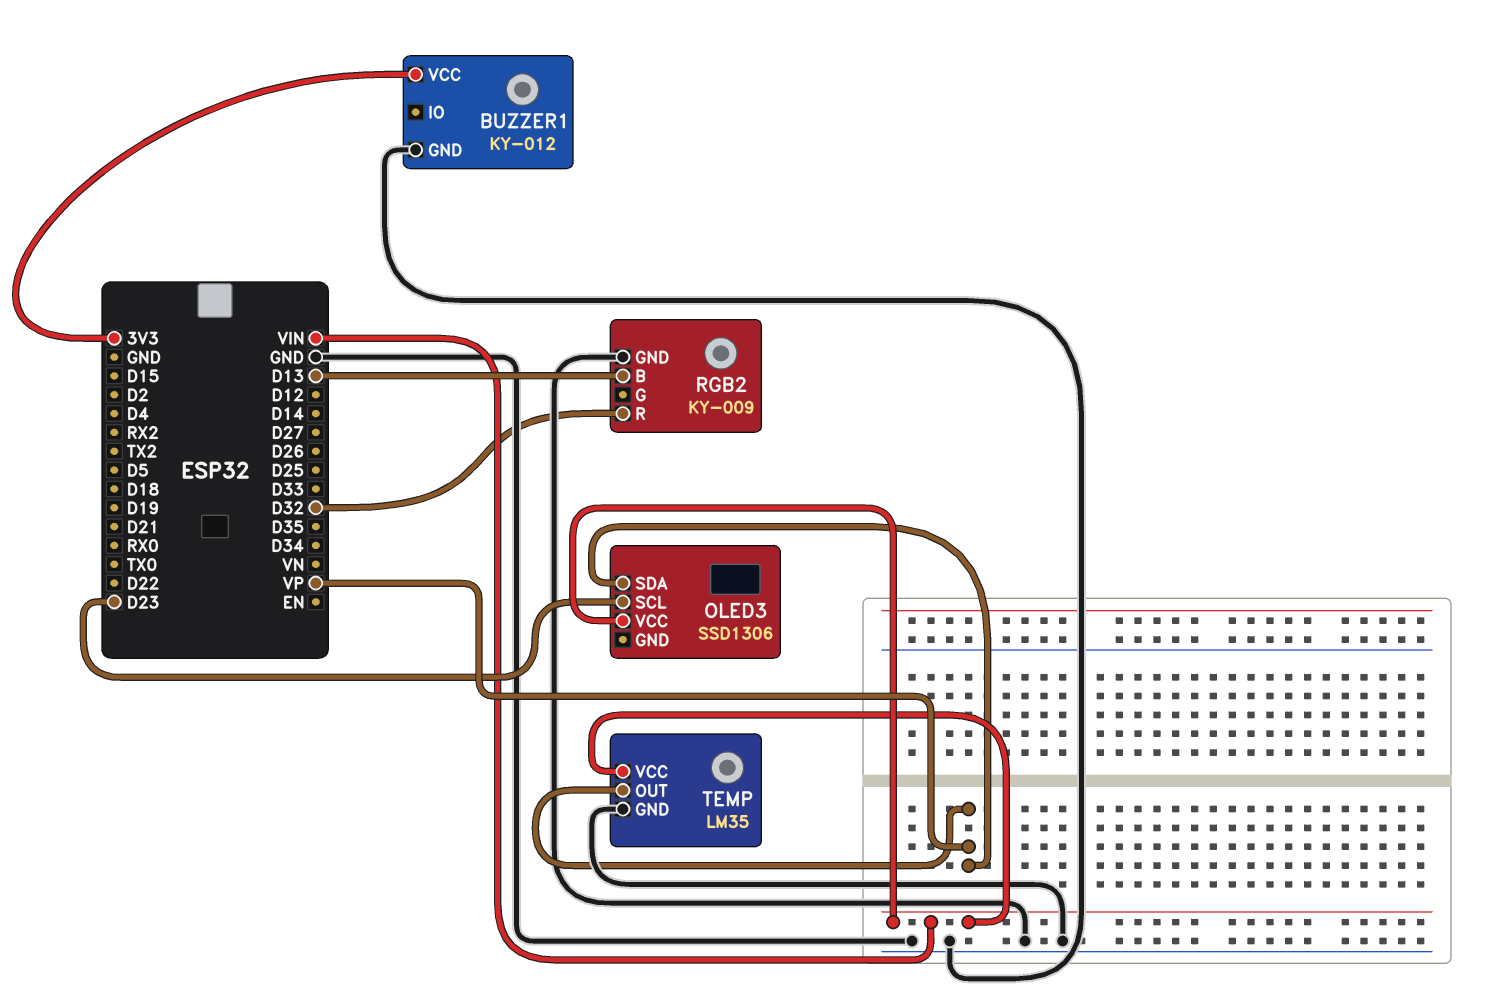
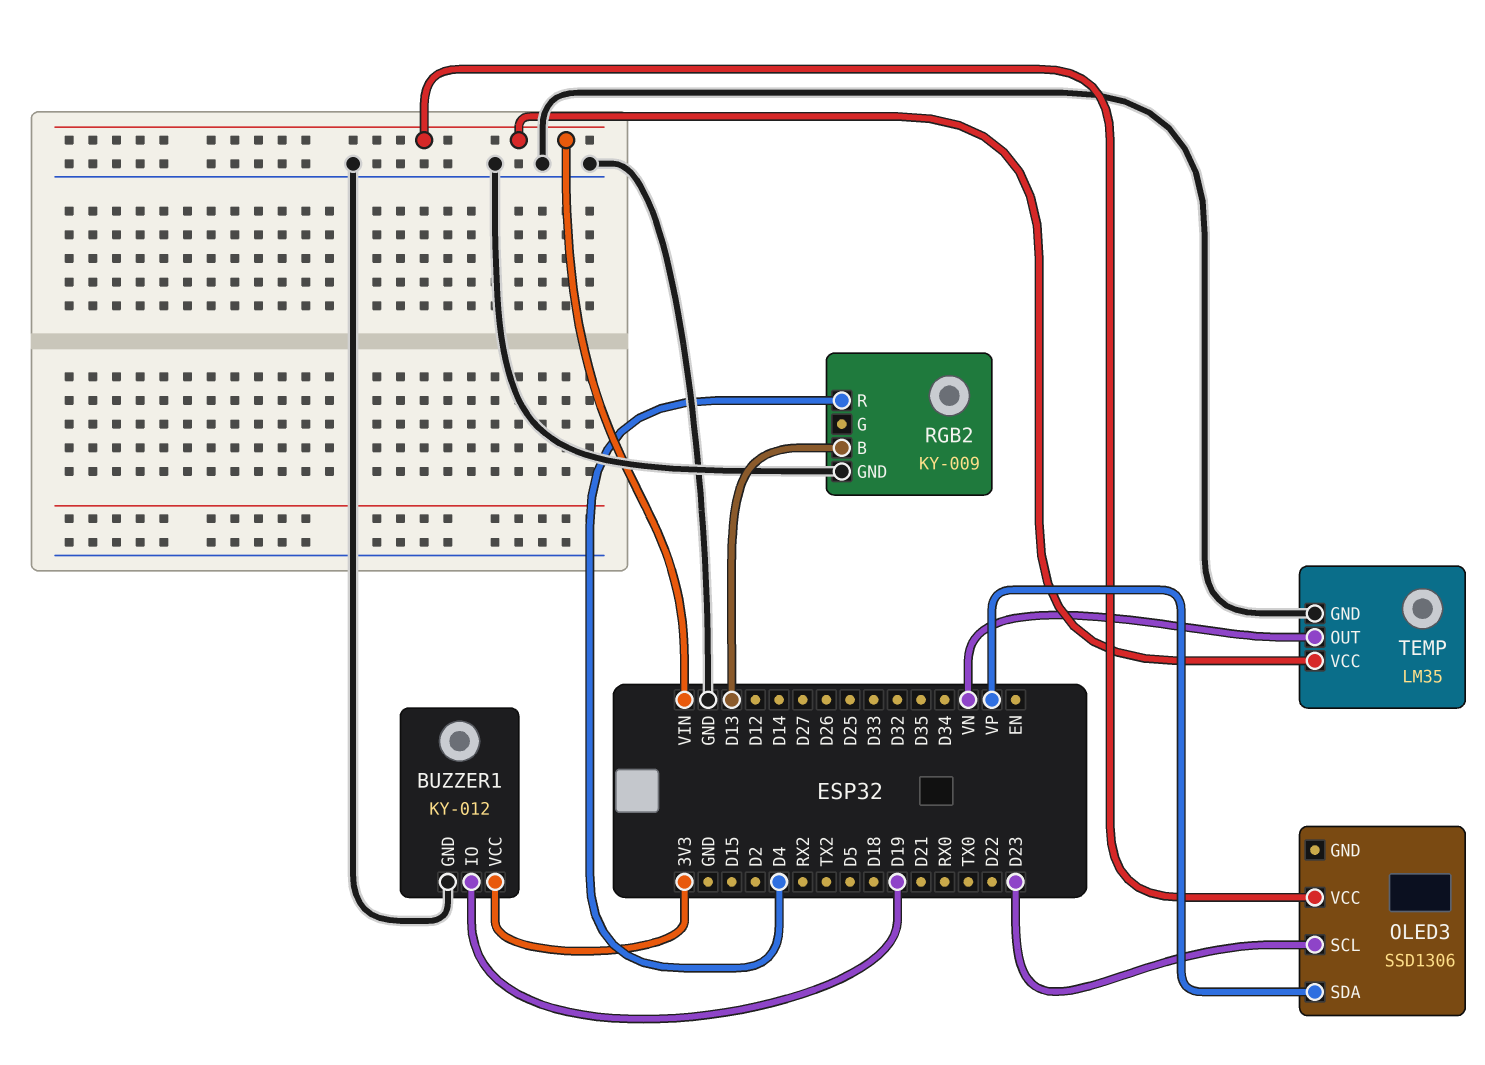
BUZZER1 pin IO: none -> D19
RGB2 pin R: D32 -> D4
TEMP pin OUT: VP -> VN

